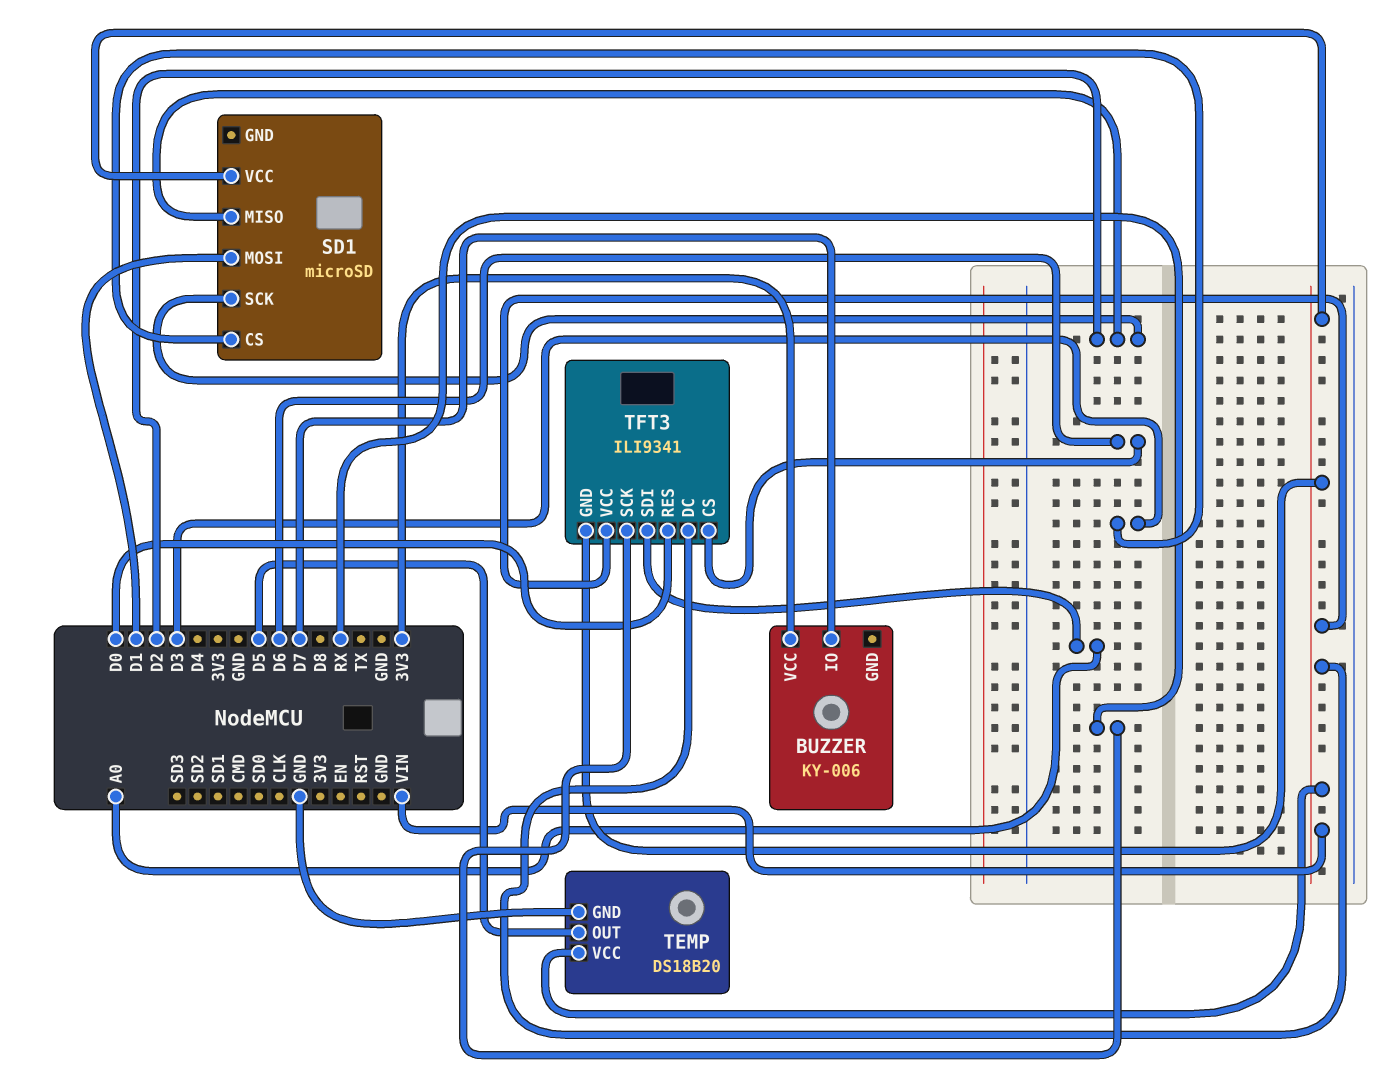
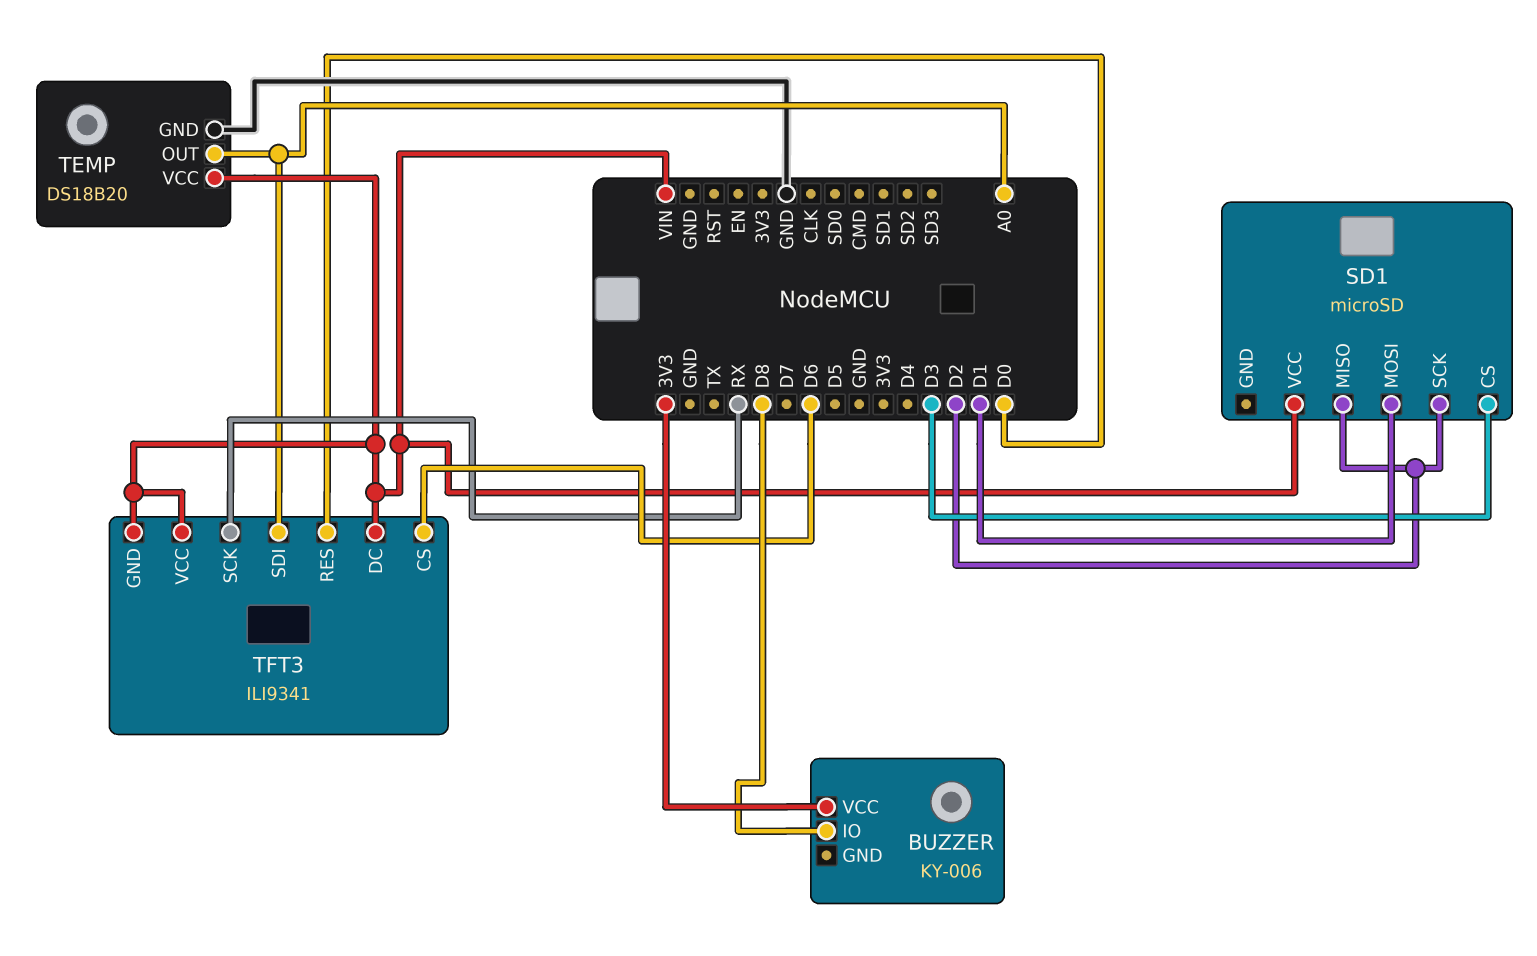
BUZZER pin IO: D7 -> D8
TEMP pin OUT: D5 -> A0

